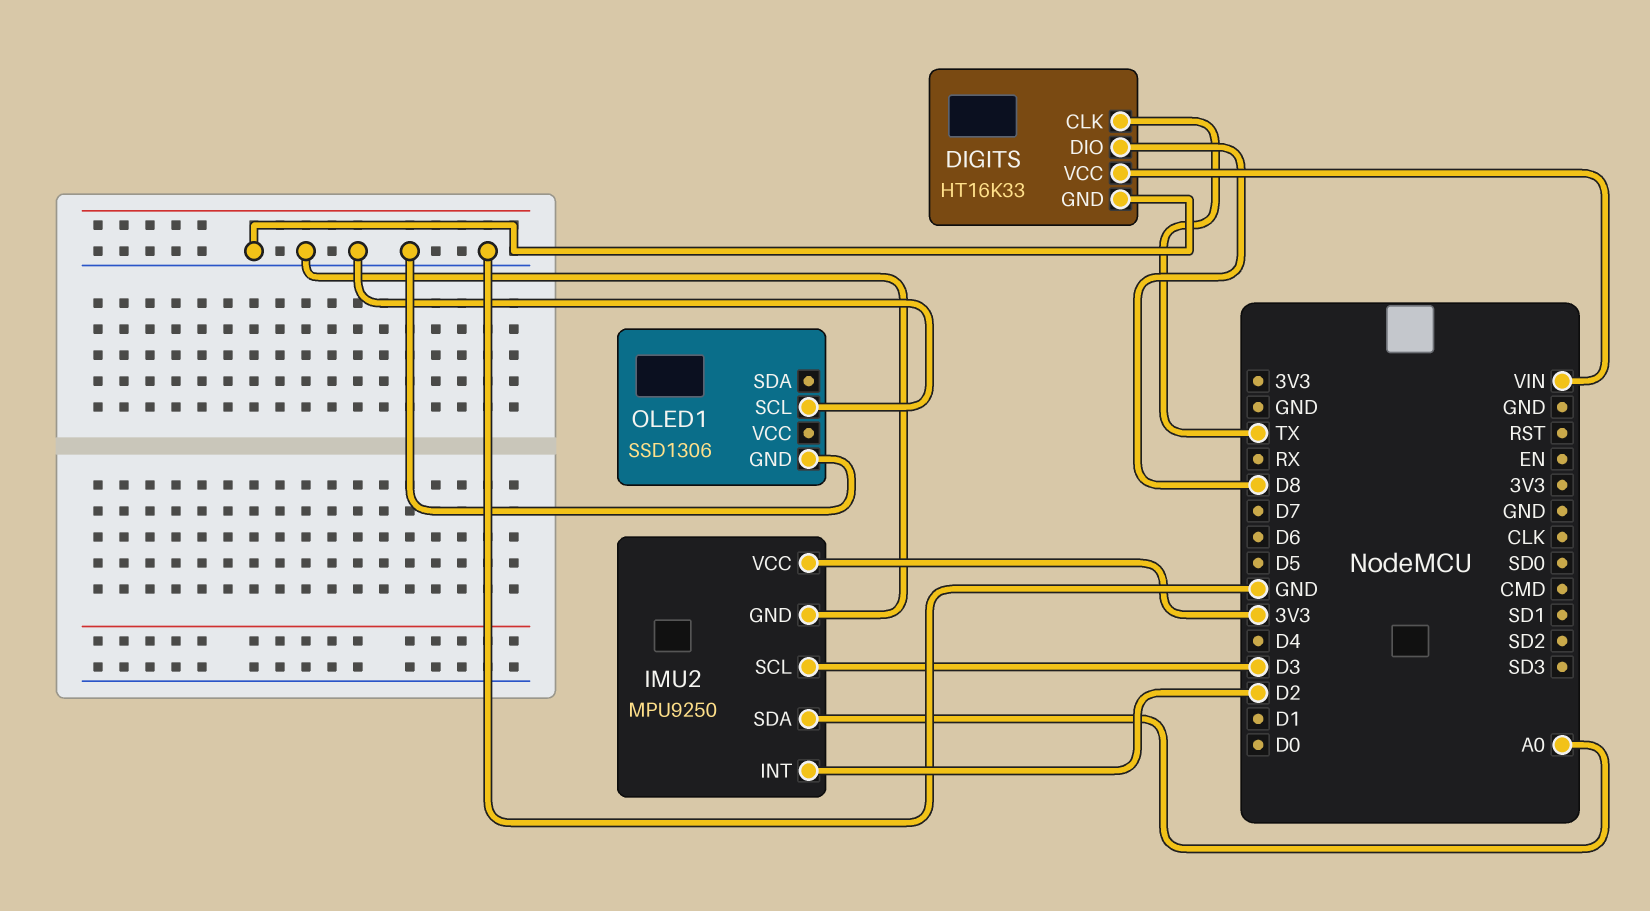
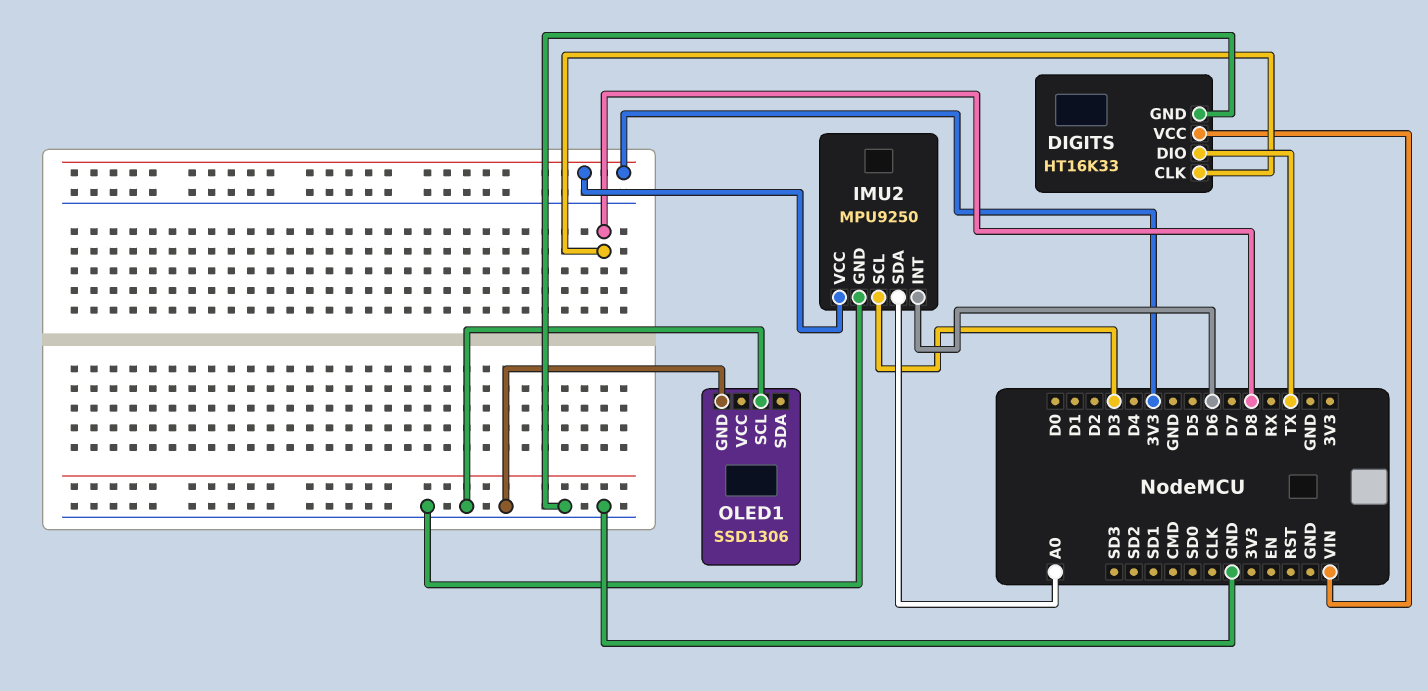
DIGITS pin CLK: TX -> D8
DIGITS pin DIO: D8 -> TX
IMU2 pin INT: D2 -> D6

